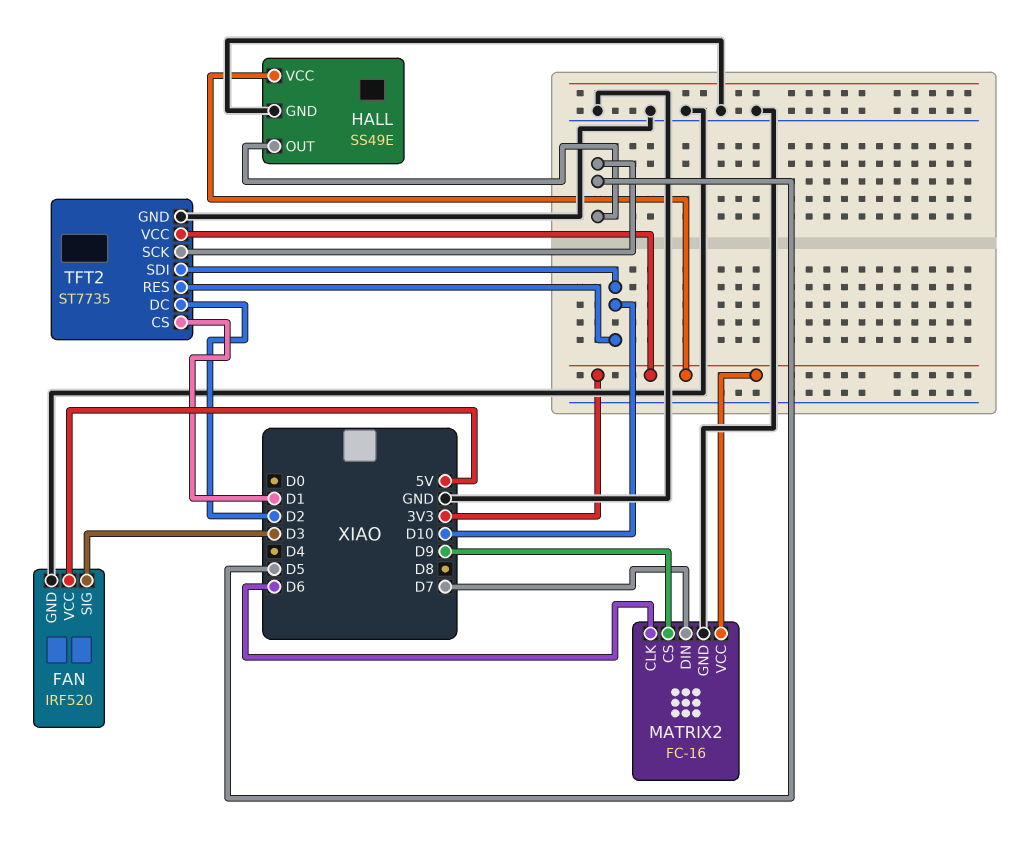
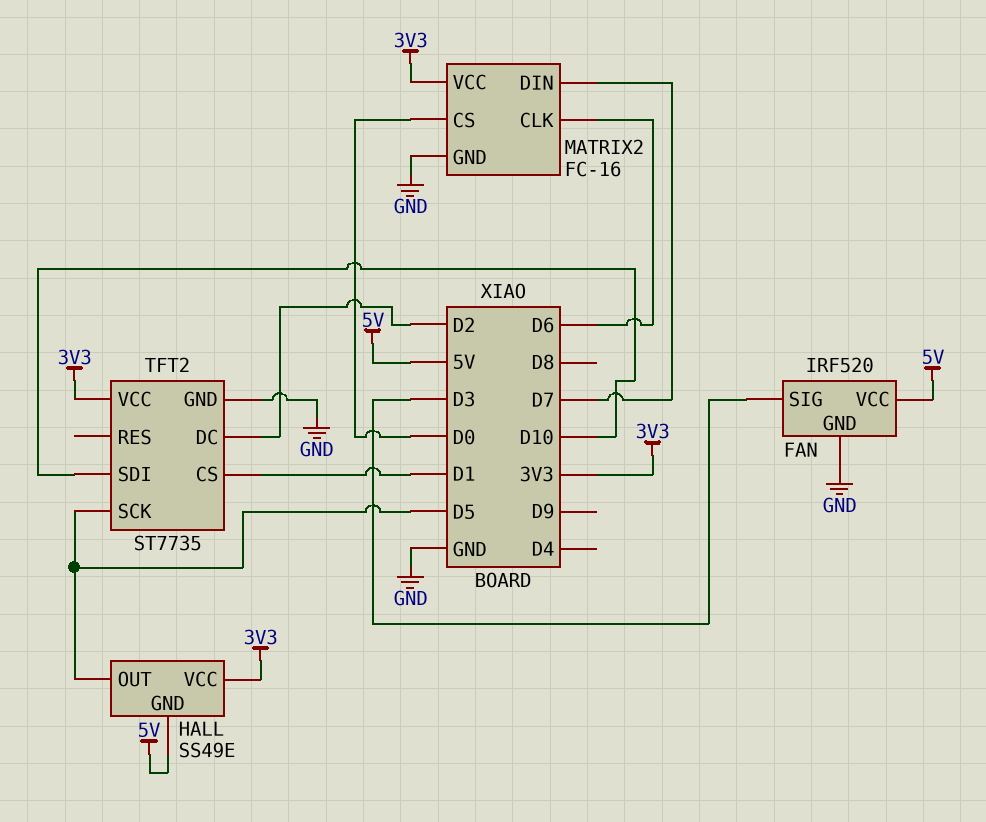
HALL pin GND: GND -> 5V
MATRIX2 pin CS: D9 -> D0
TFT2 pin RES: D10 -> none

